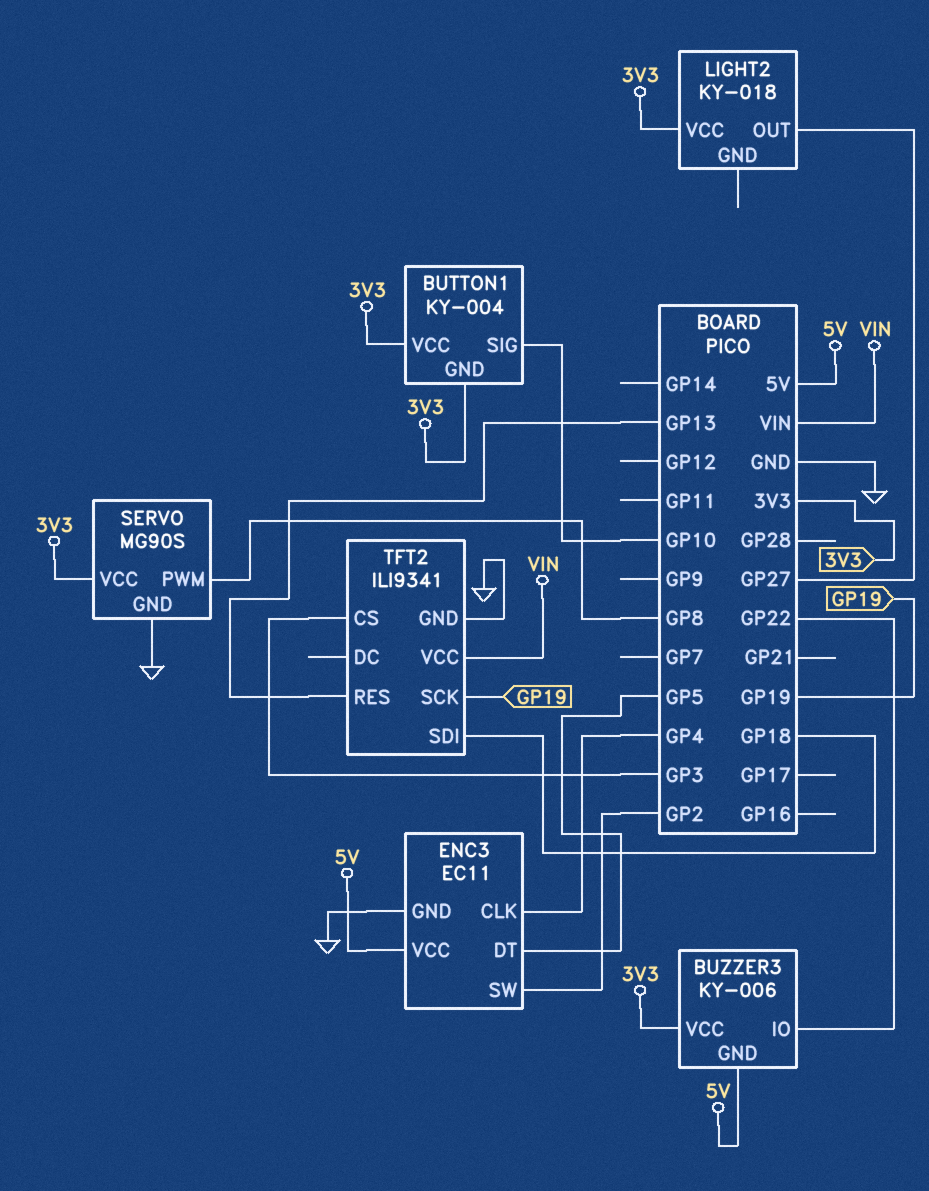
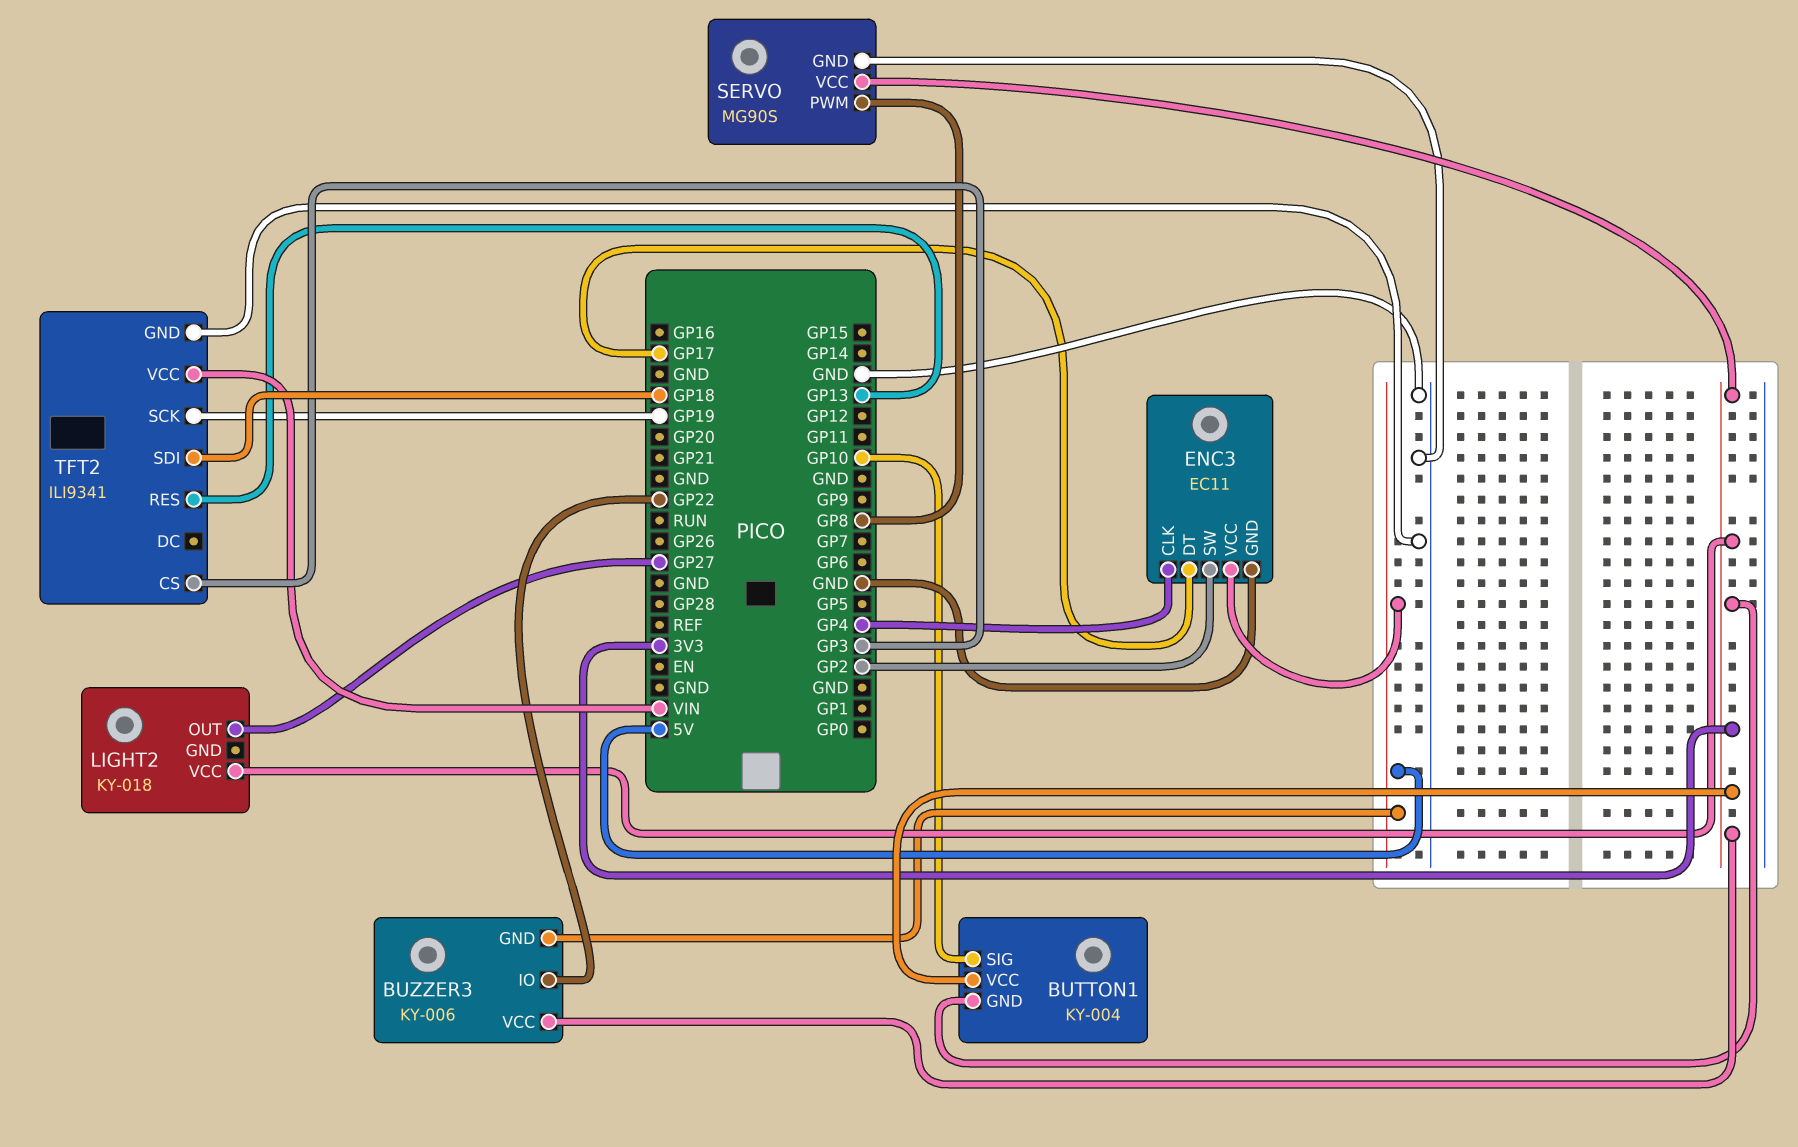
ENC3 pin DT: GP5 -> GP17

